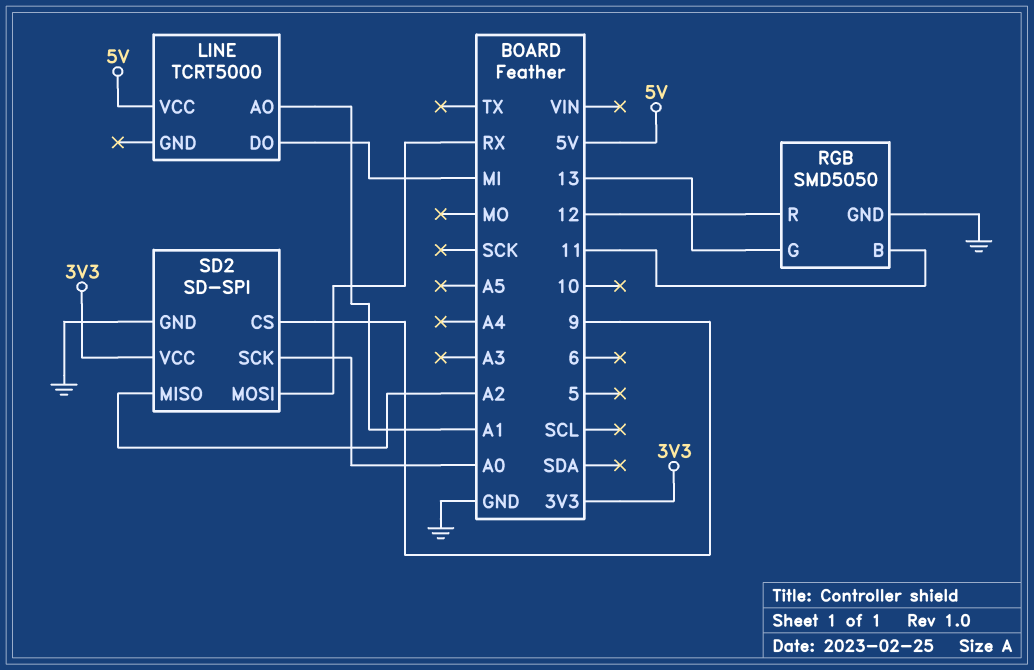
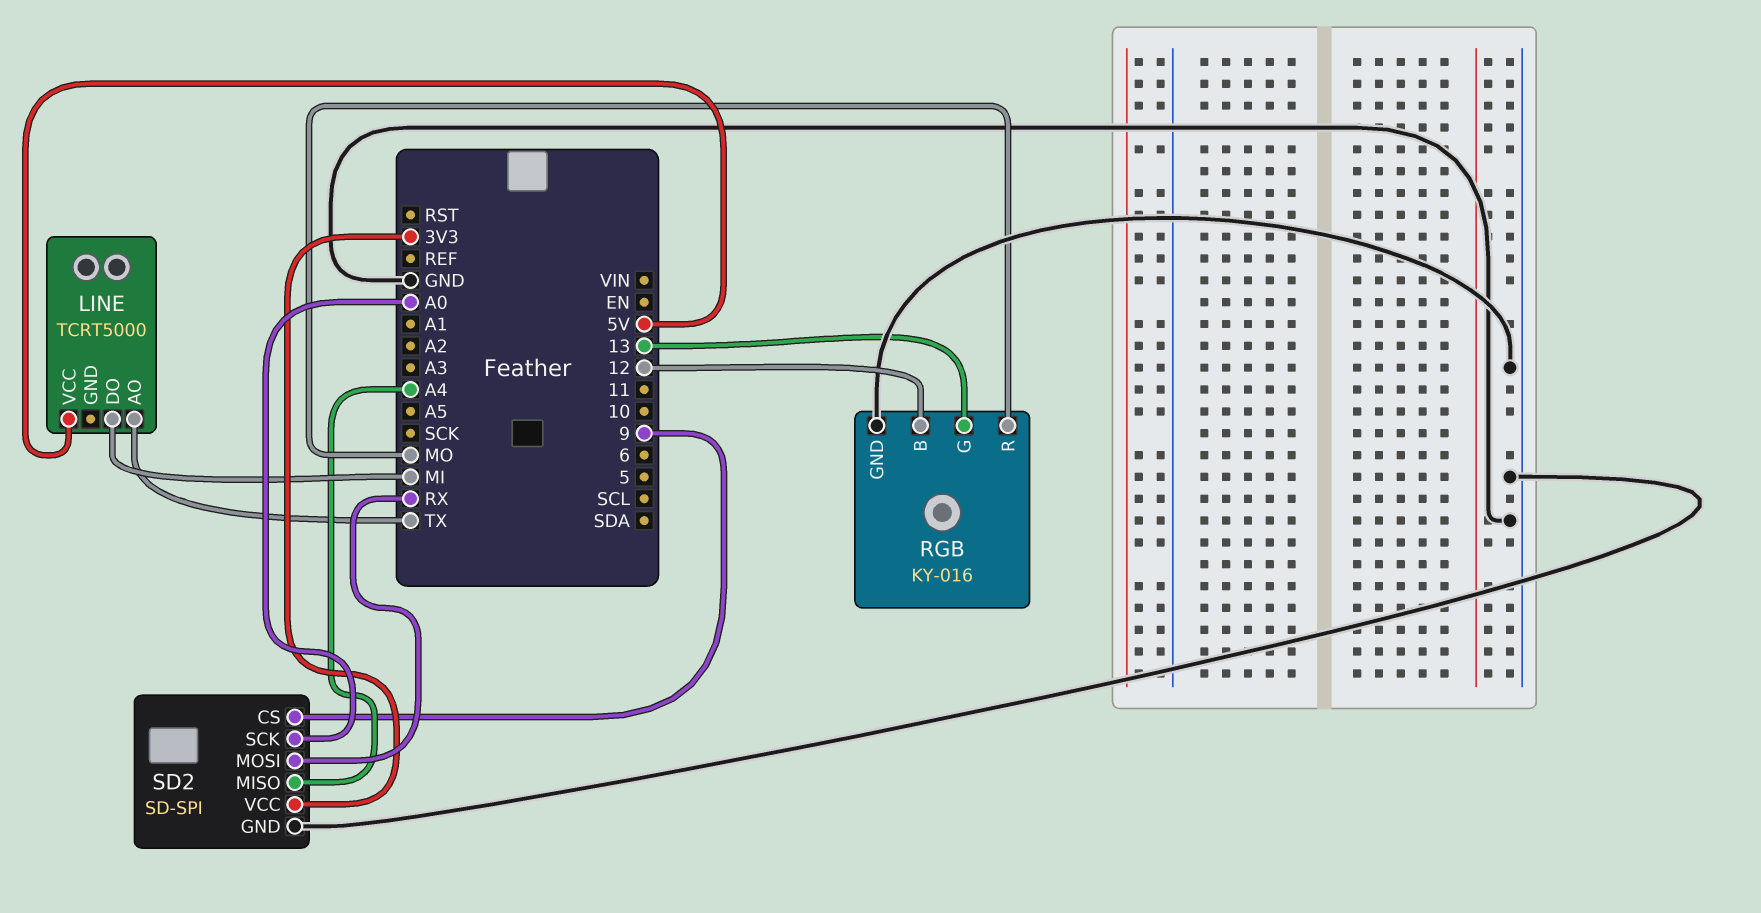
LINE pin AO: A1 -> TX
RGB: SMD5050 -> KY-016
RGB pin B: 11 -> 12
RGB pin R: 12 -> MO
SD2 pin MISO: A2 -> A4

